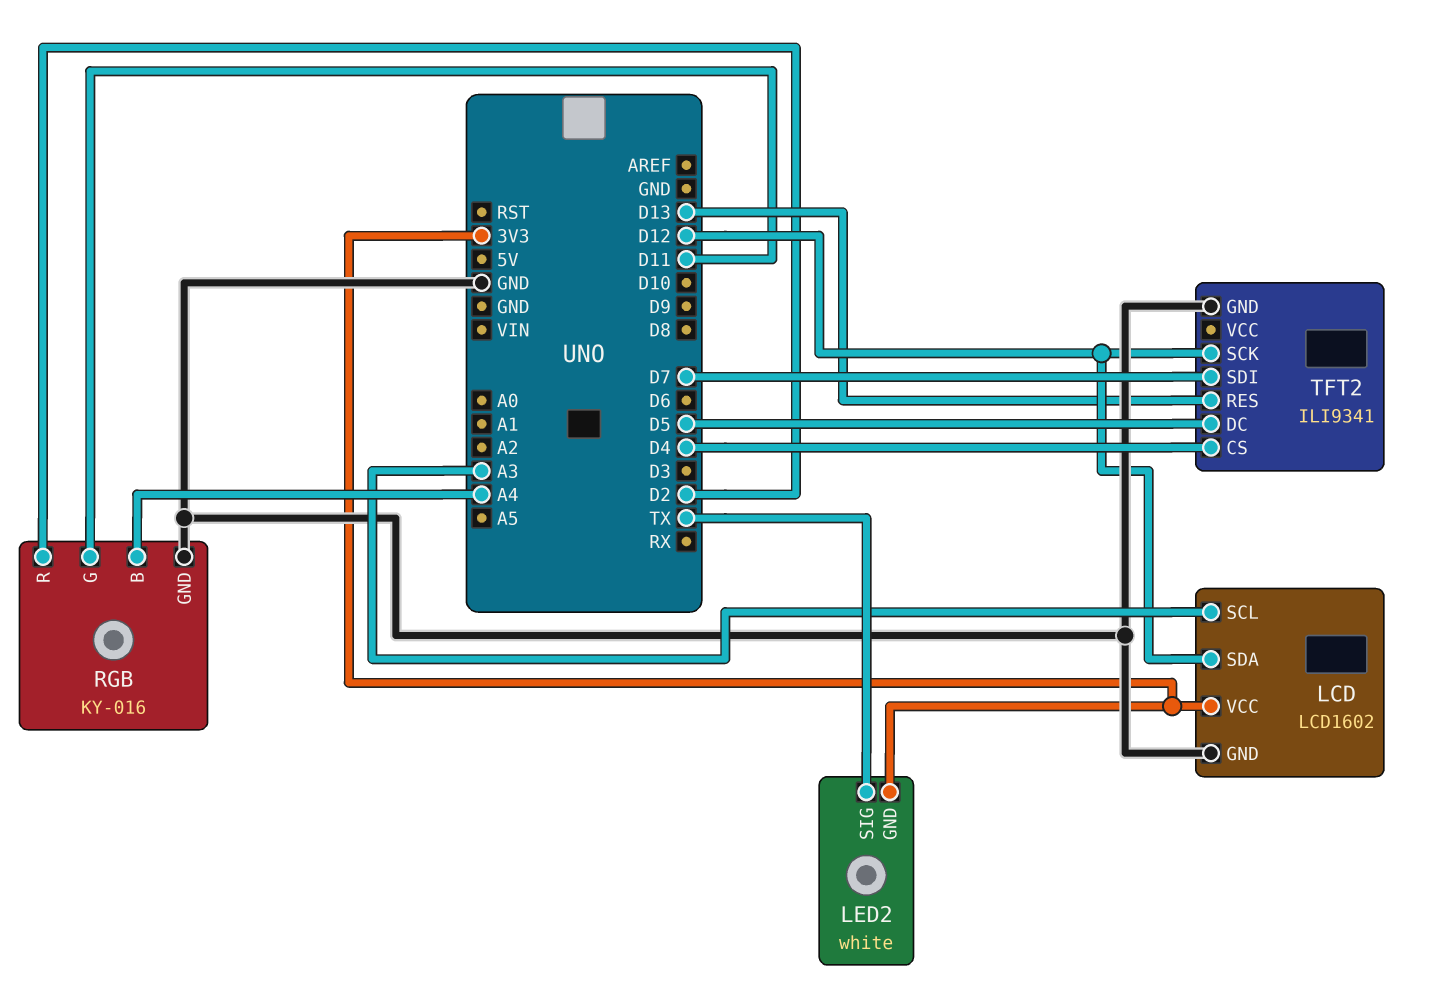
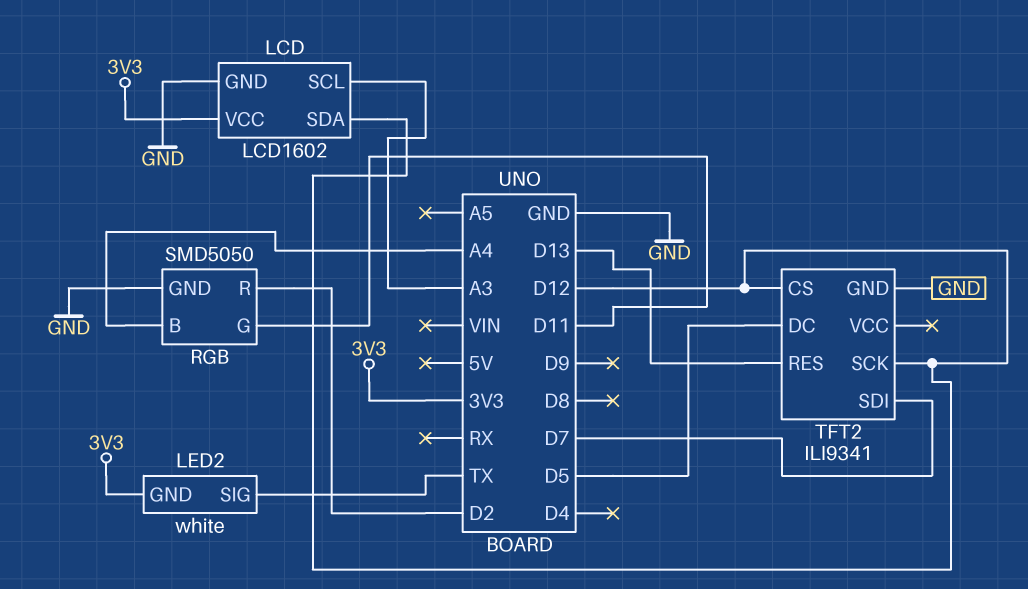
RGB: KY-016 -> SMD5050
TFT2 pin CS: D4 -> D12

